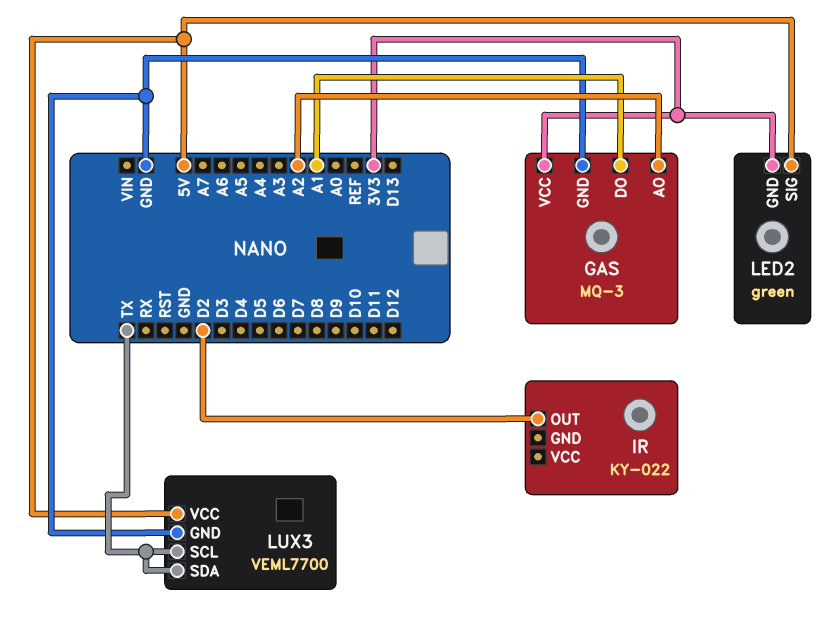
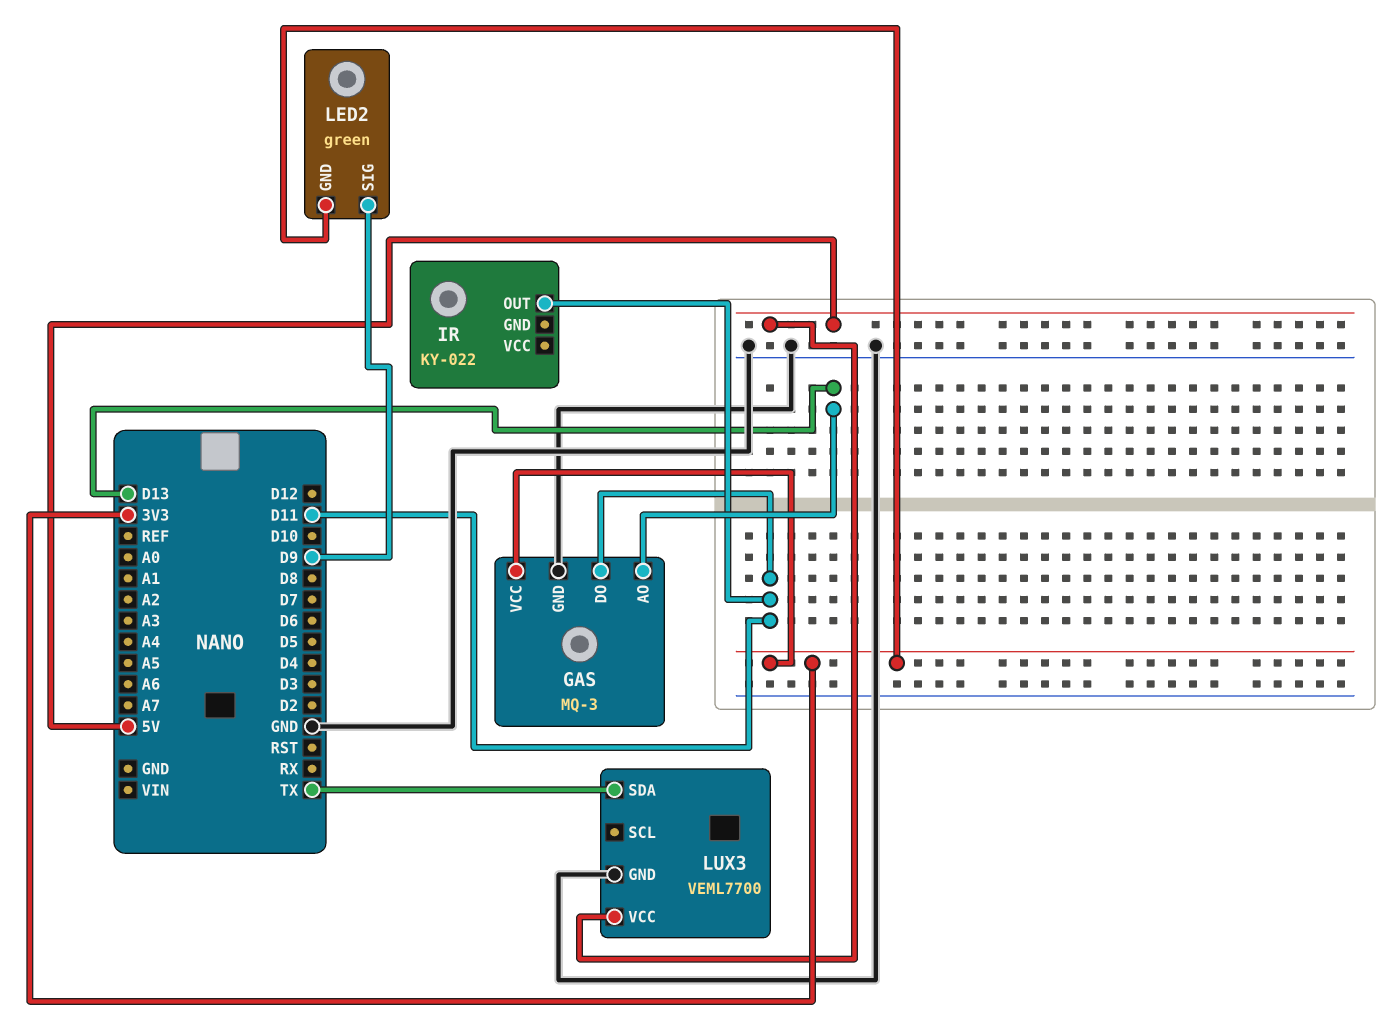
GAS pin AO: A2 -> D13
GAS pin DO: A1 -> D11
IR pin OUT: D2 -> D11
LED2 pin SIG: 5V -> D9
LUX3 pin SCL: TX -> none

